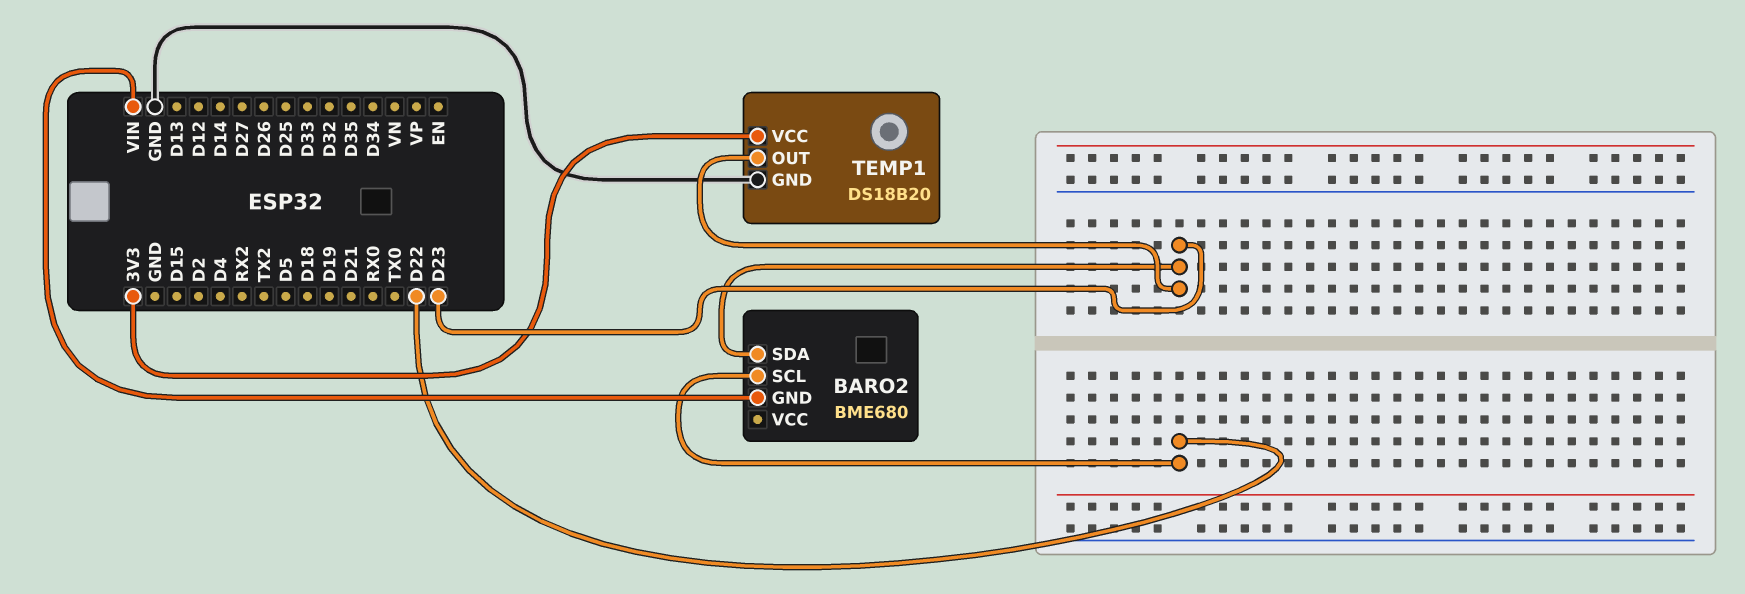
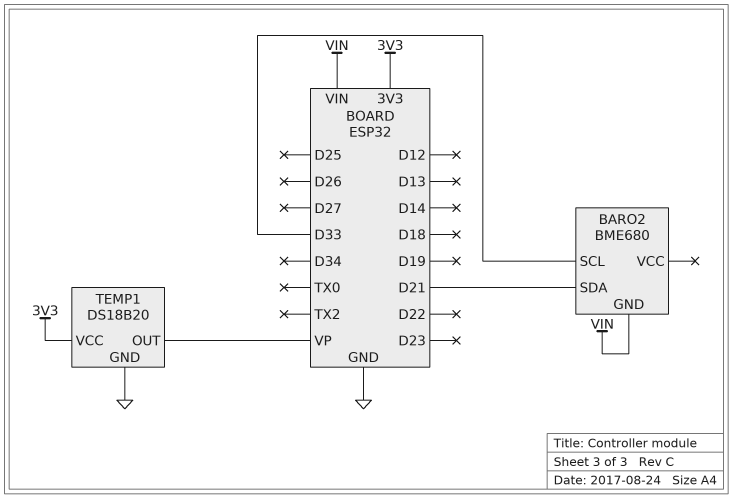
BARO2 pin SCL: D22 -> D33
BARO2 pin SDA: D23 -> D21
TEMP1 pin OUT: D23 -> VP

